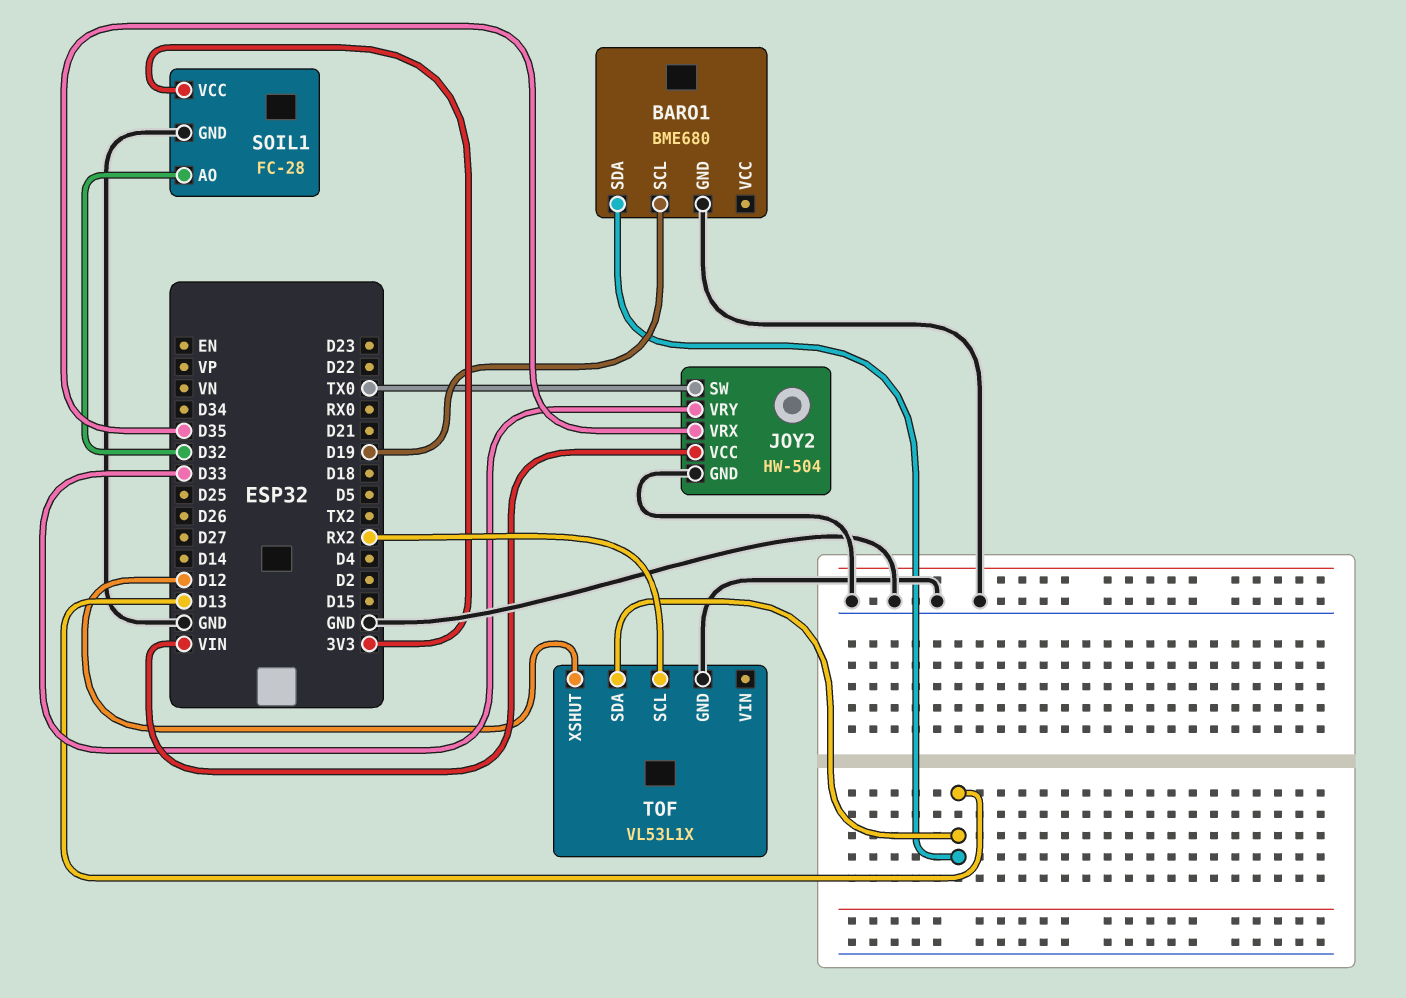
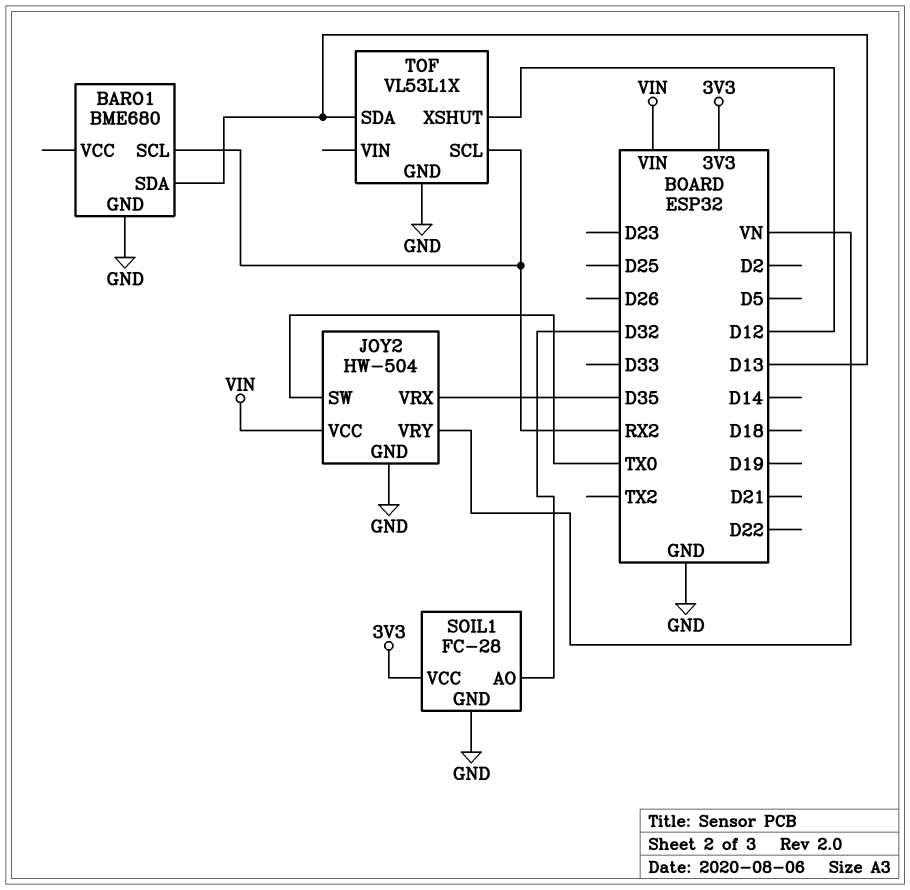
BARO1 pin SCL: D19 -> RX2
JOY2 pin VRY: D33 -> VN

